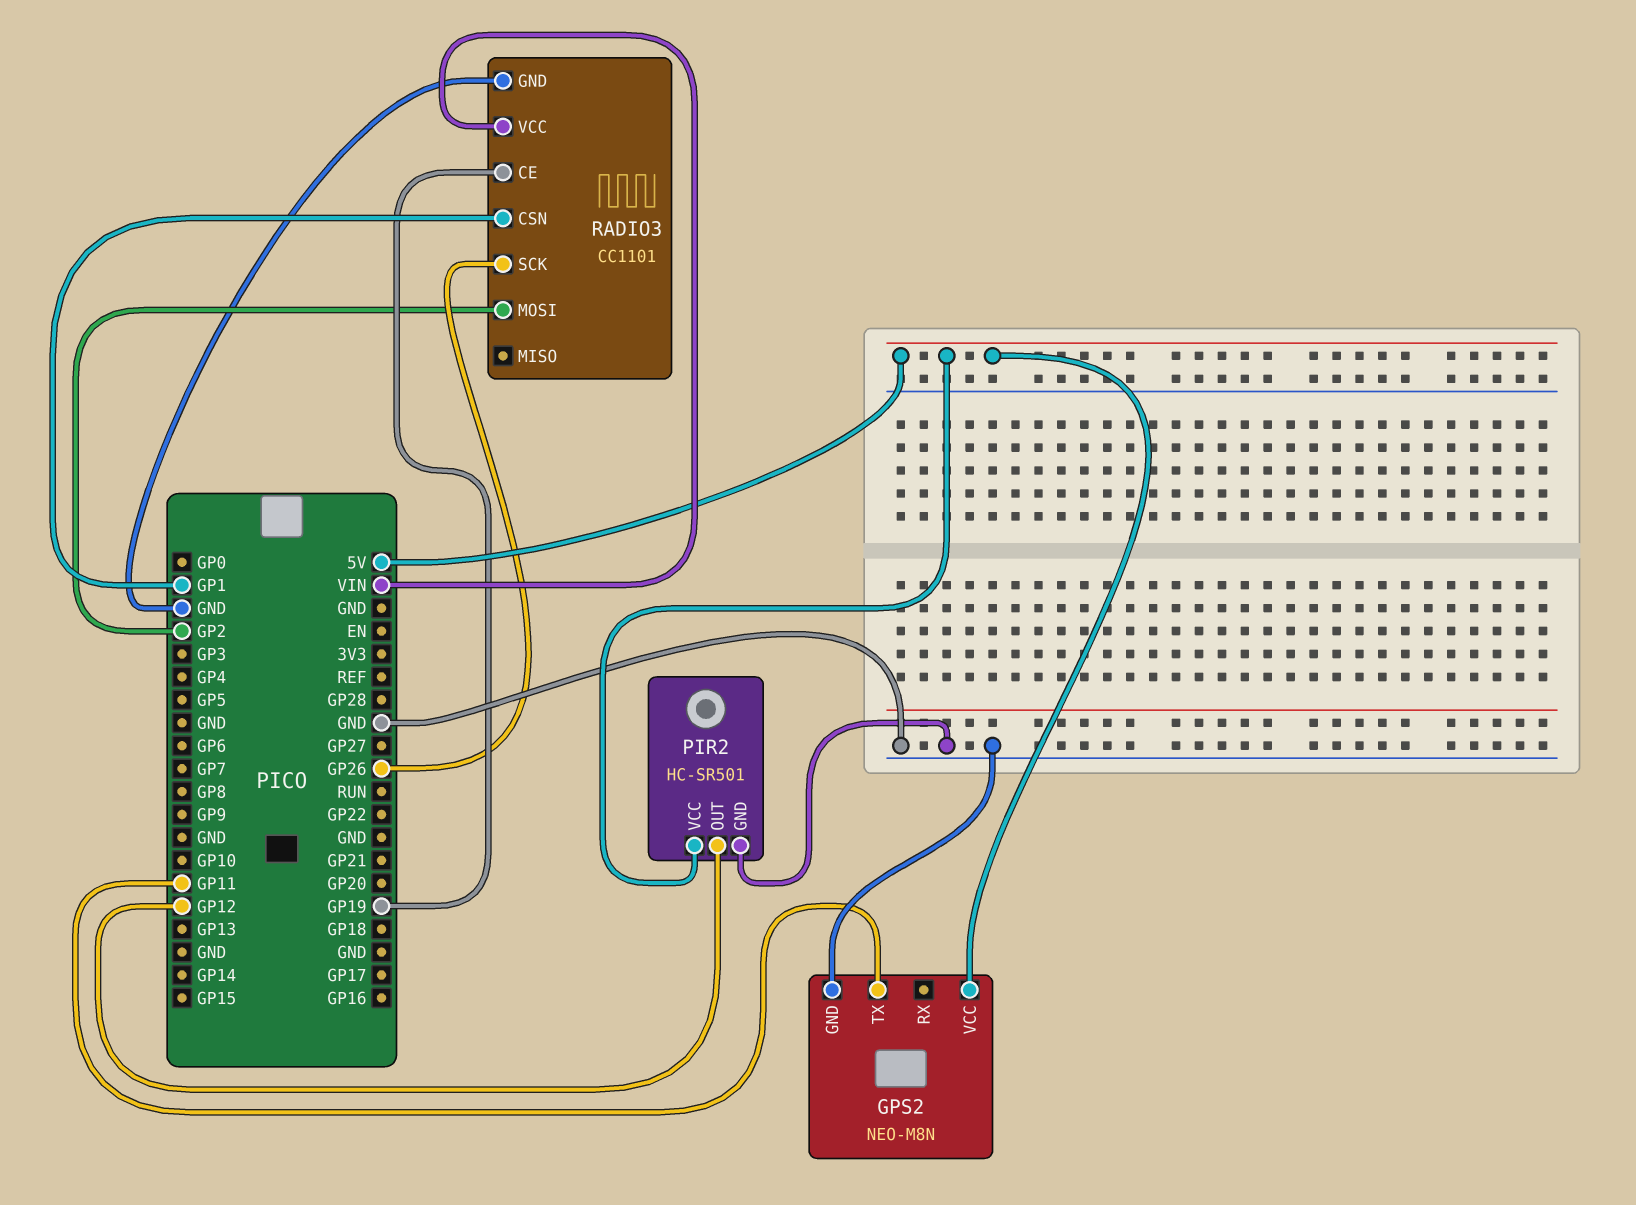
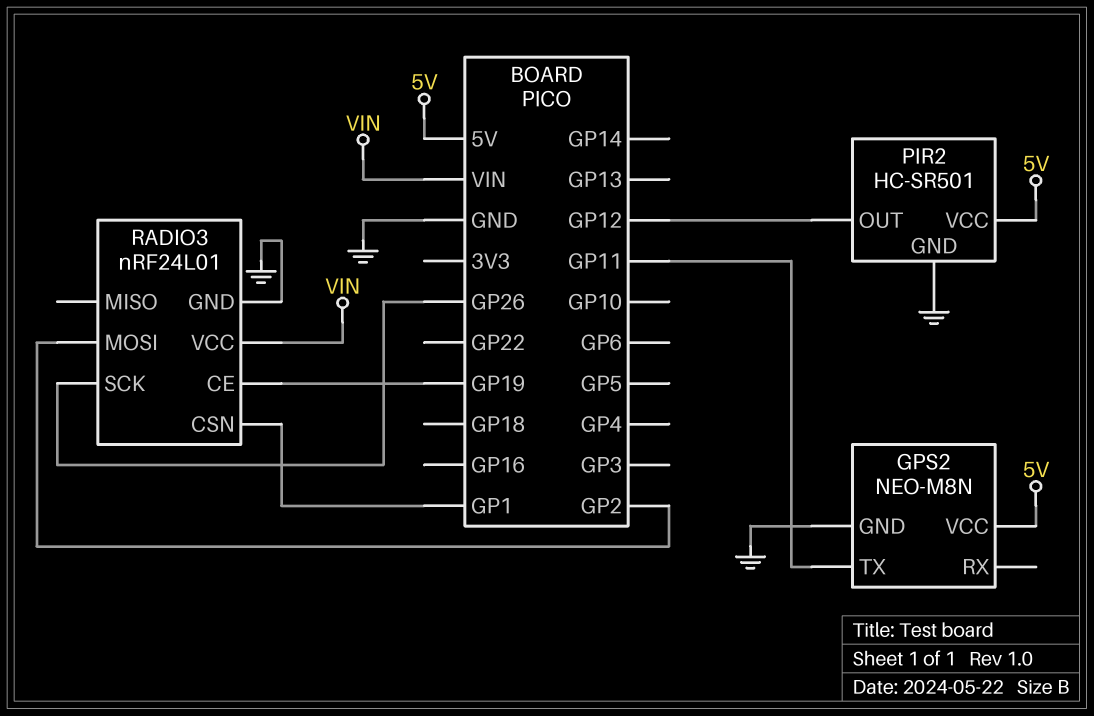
RADIO3: CC1101 -> nRF24L01

